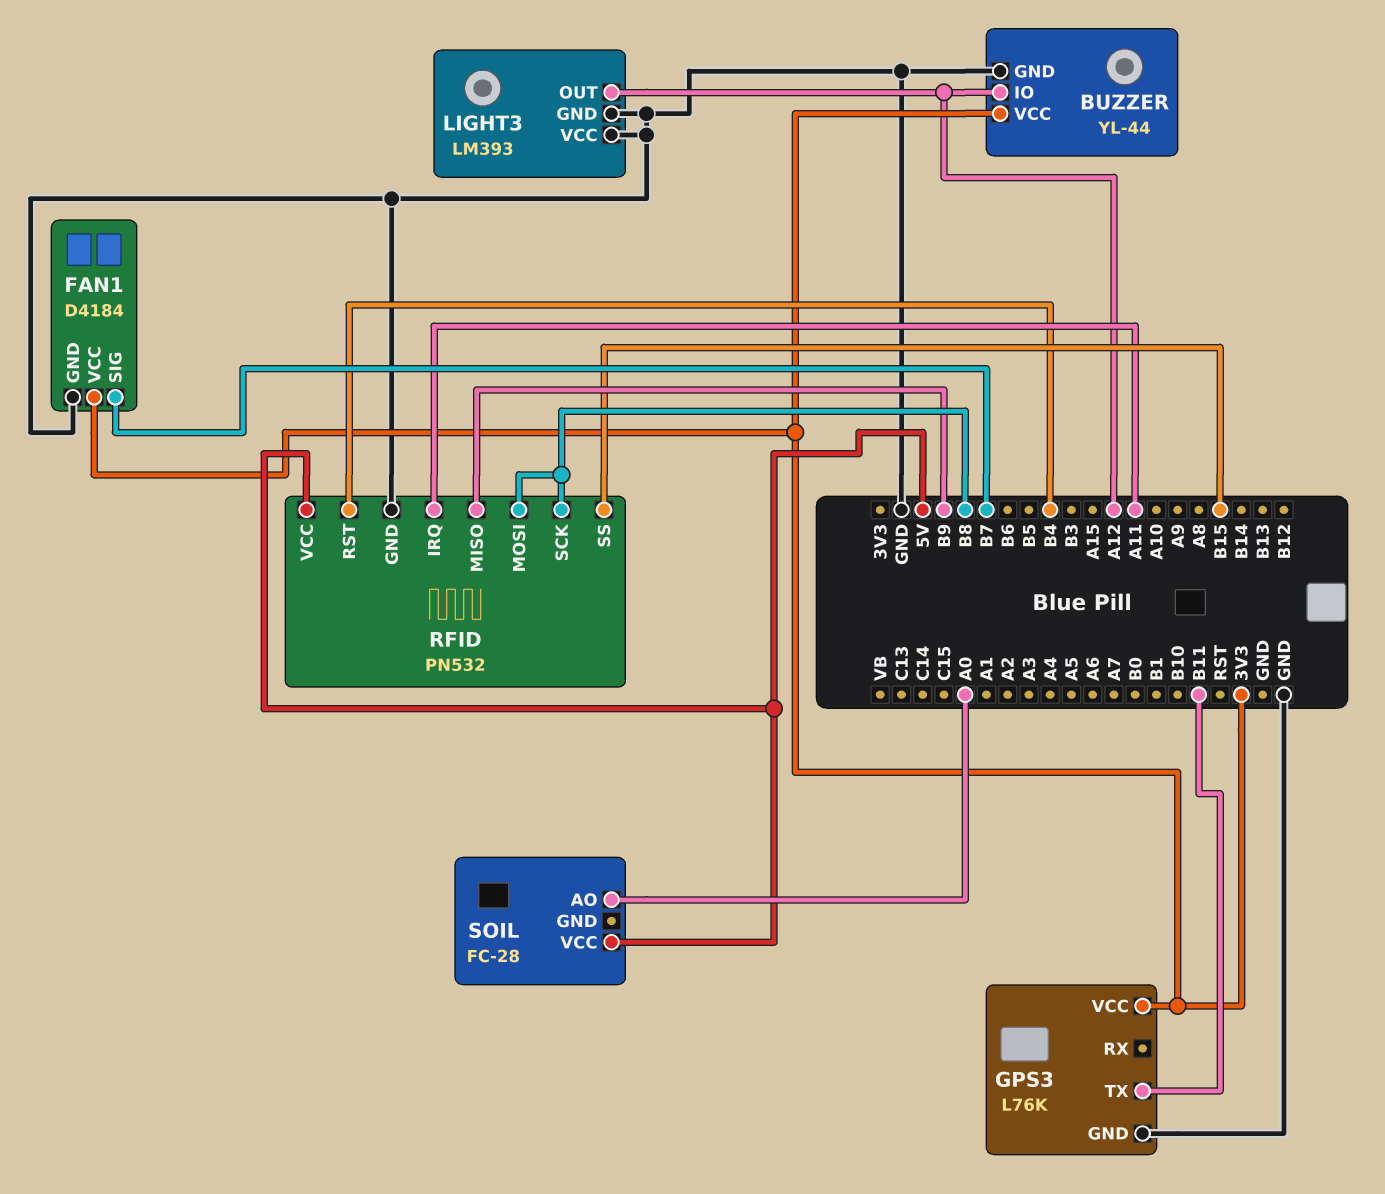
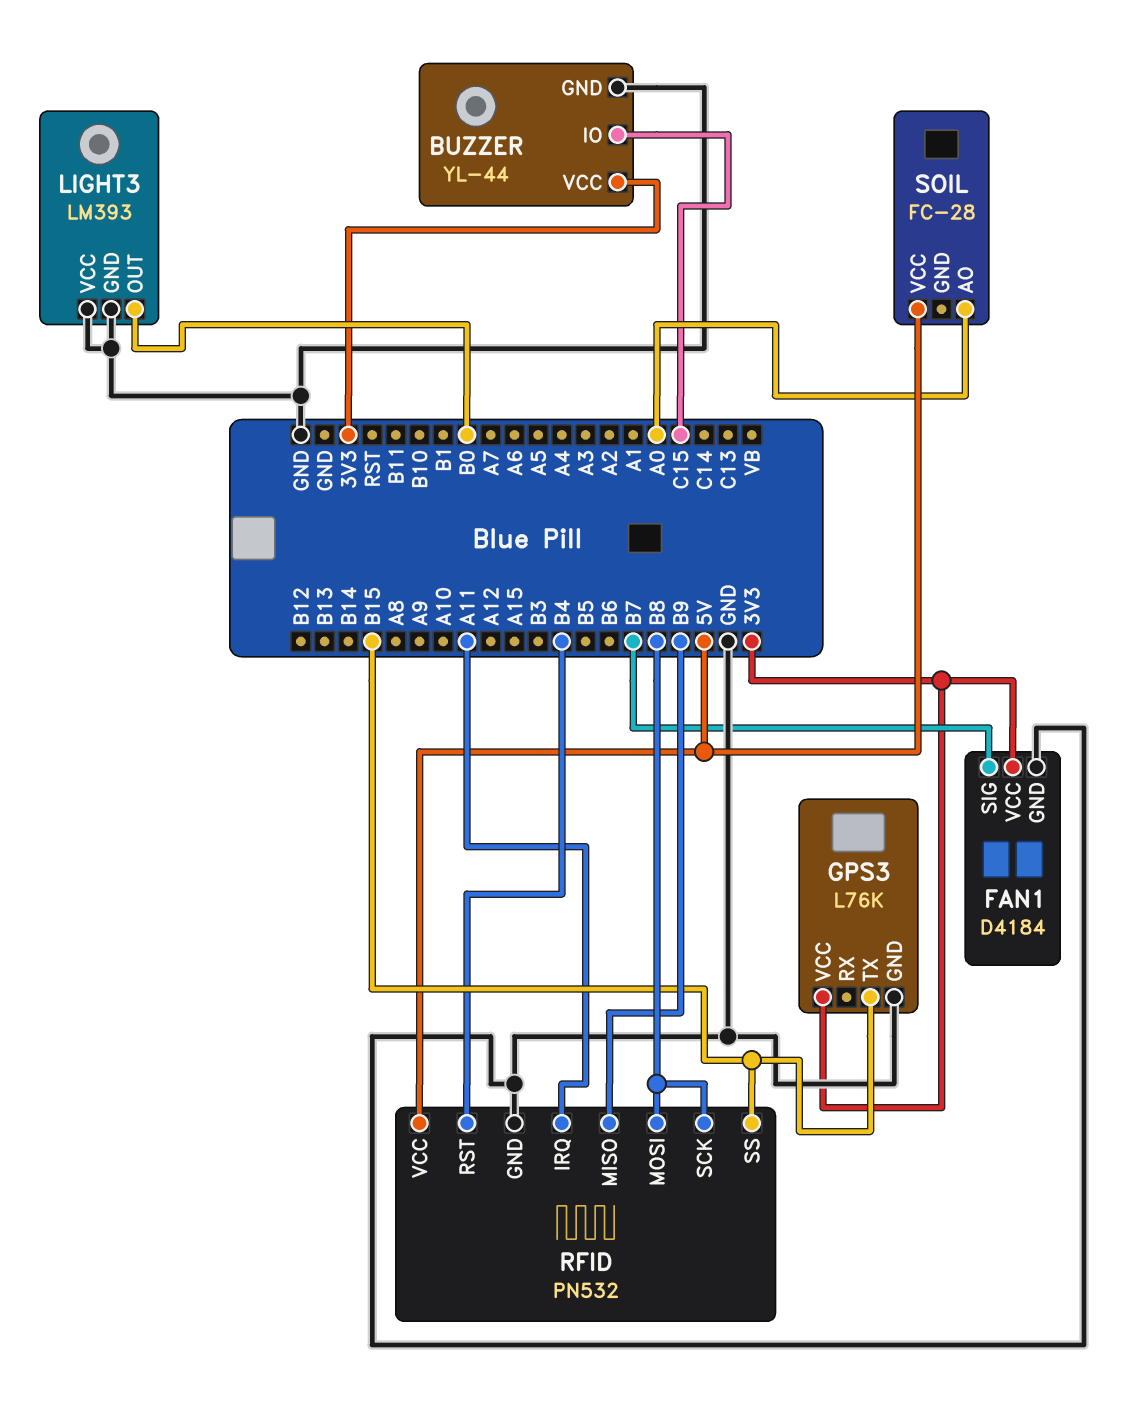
BUZZER pin IO: A12 -> C15
GPS3 pin TX: B11 -> B15
LIGHT3 pin OUT: A12 -> B0

